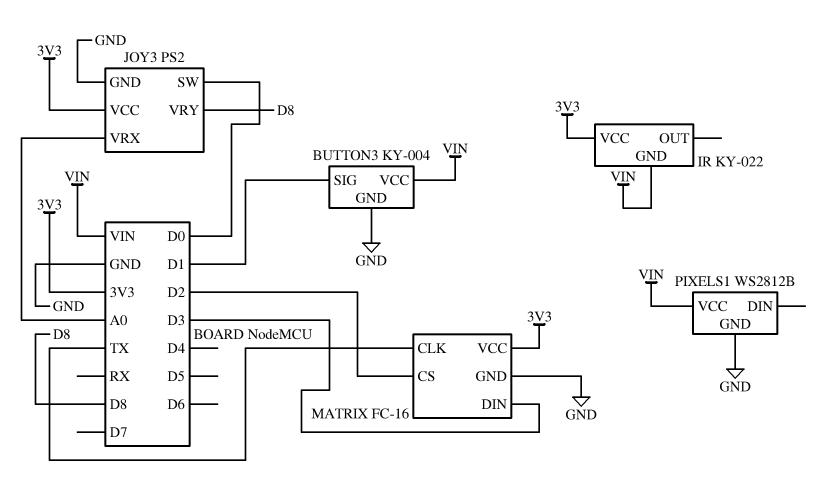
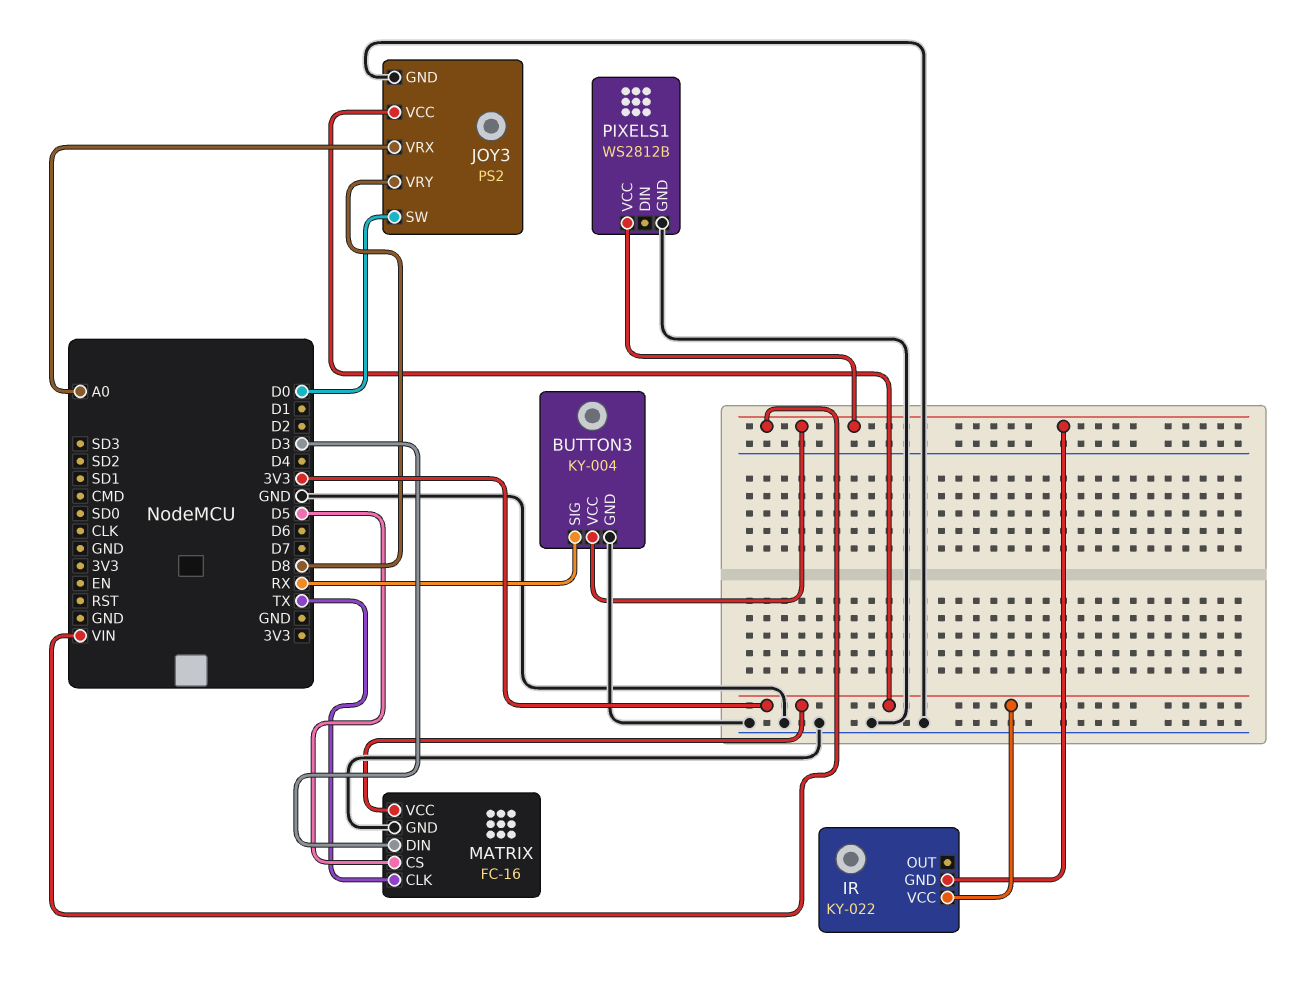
BUTTON3 pin SIG: D1 -> RX
MATRIX pin CS: D2 -> D5

